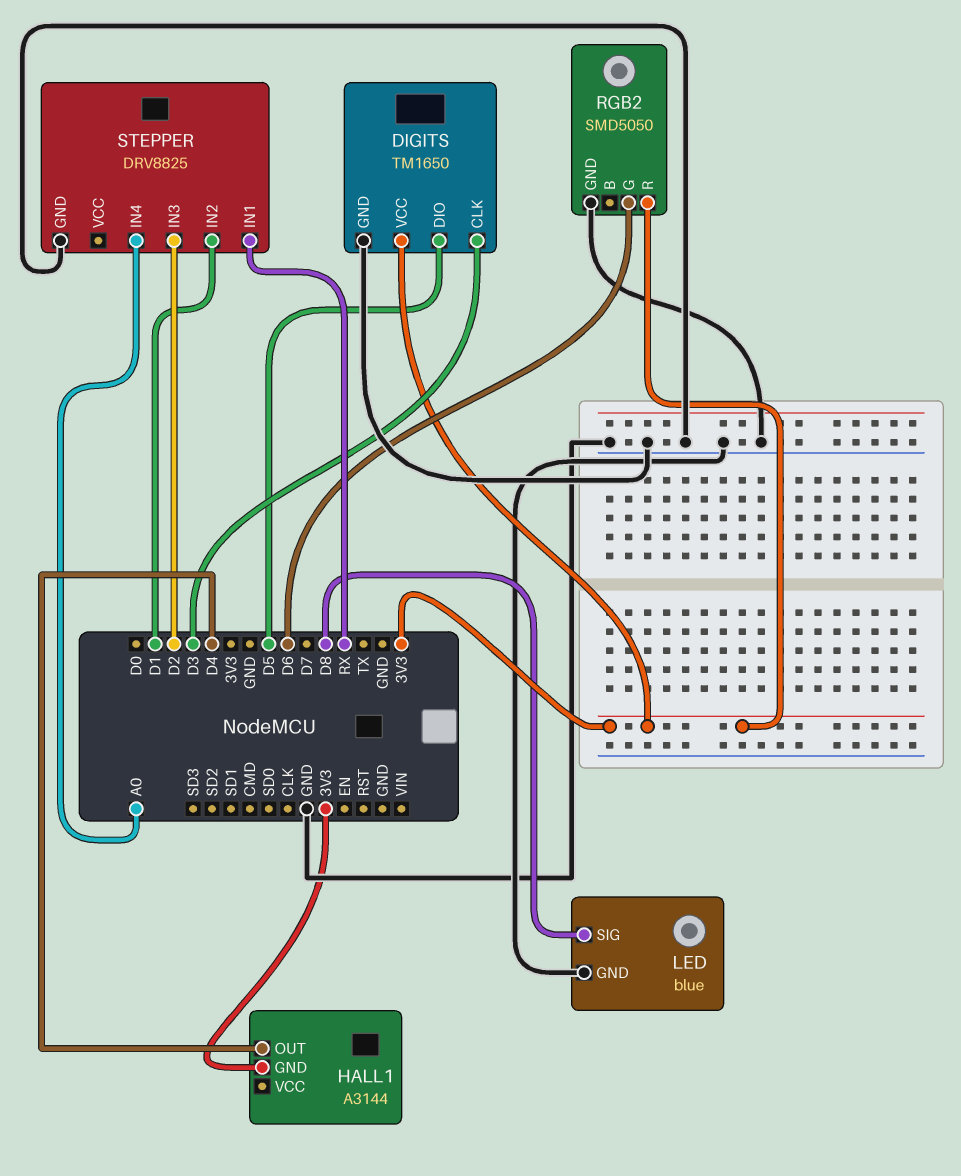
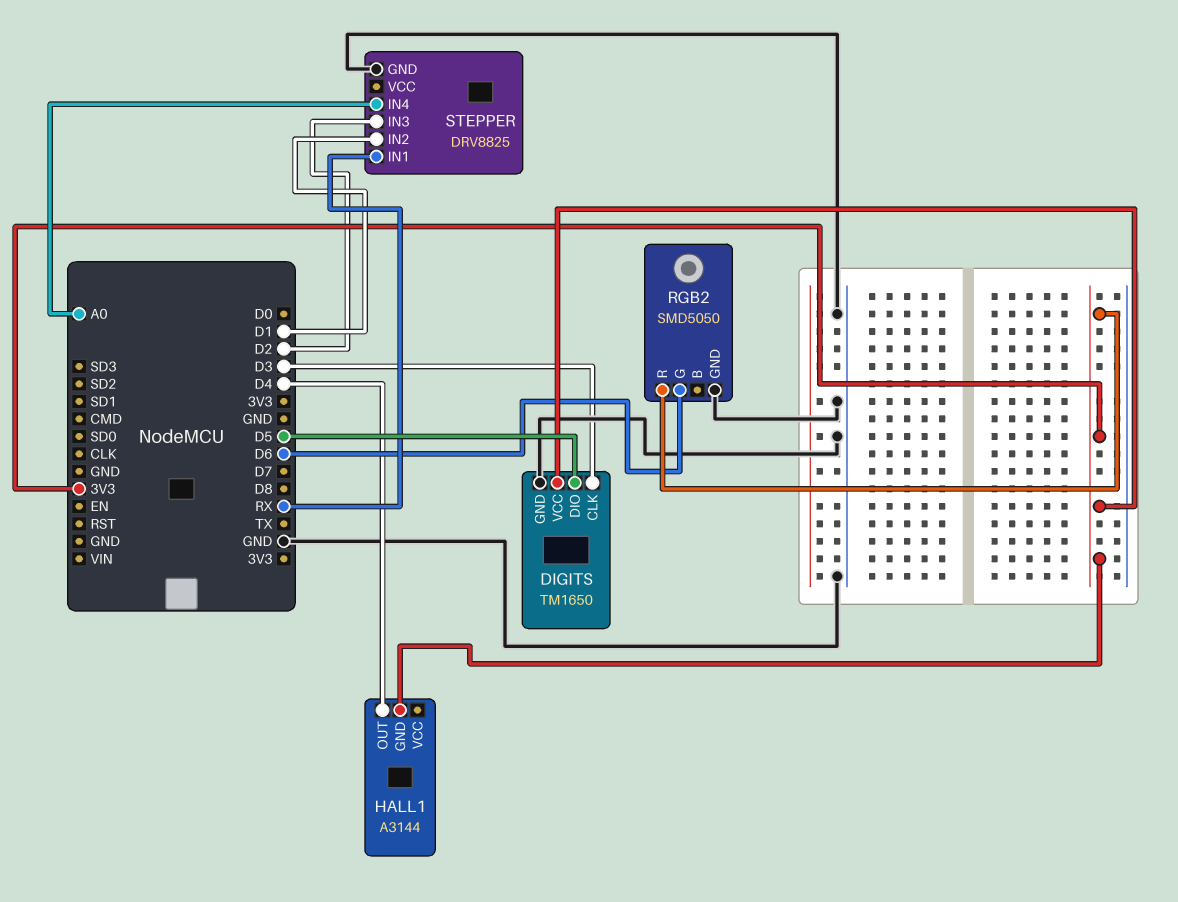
LED: blue -> none
LED pin GND: GND -> none
LED pin SIG: D8 -> none

